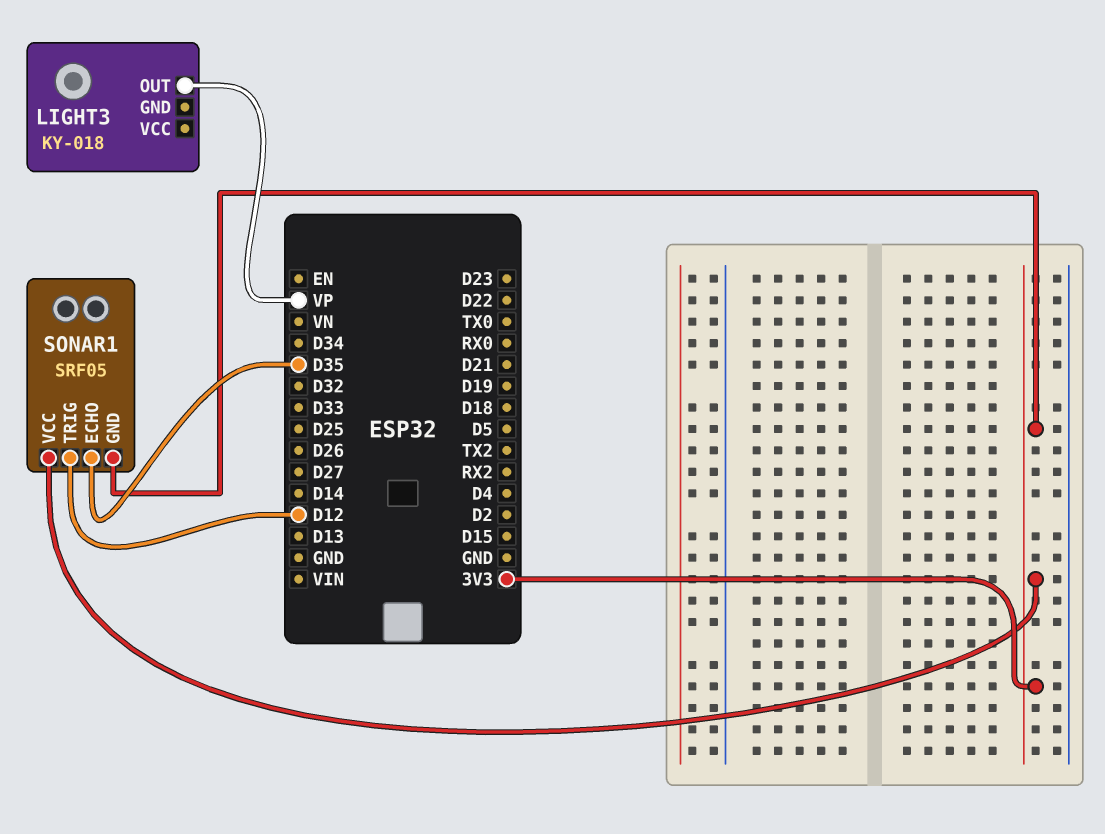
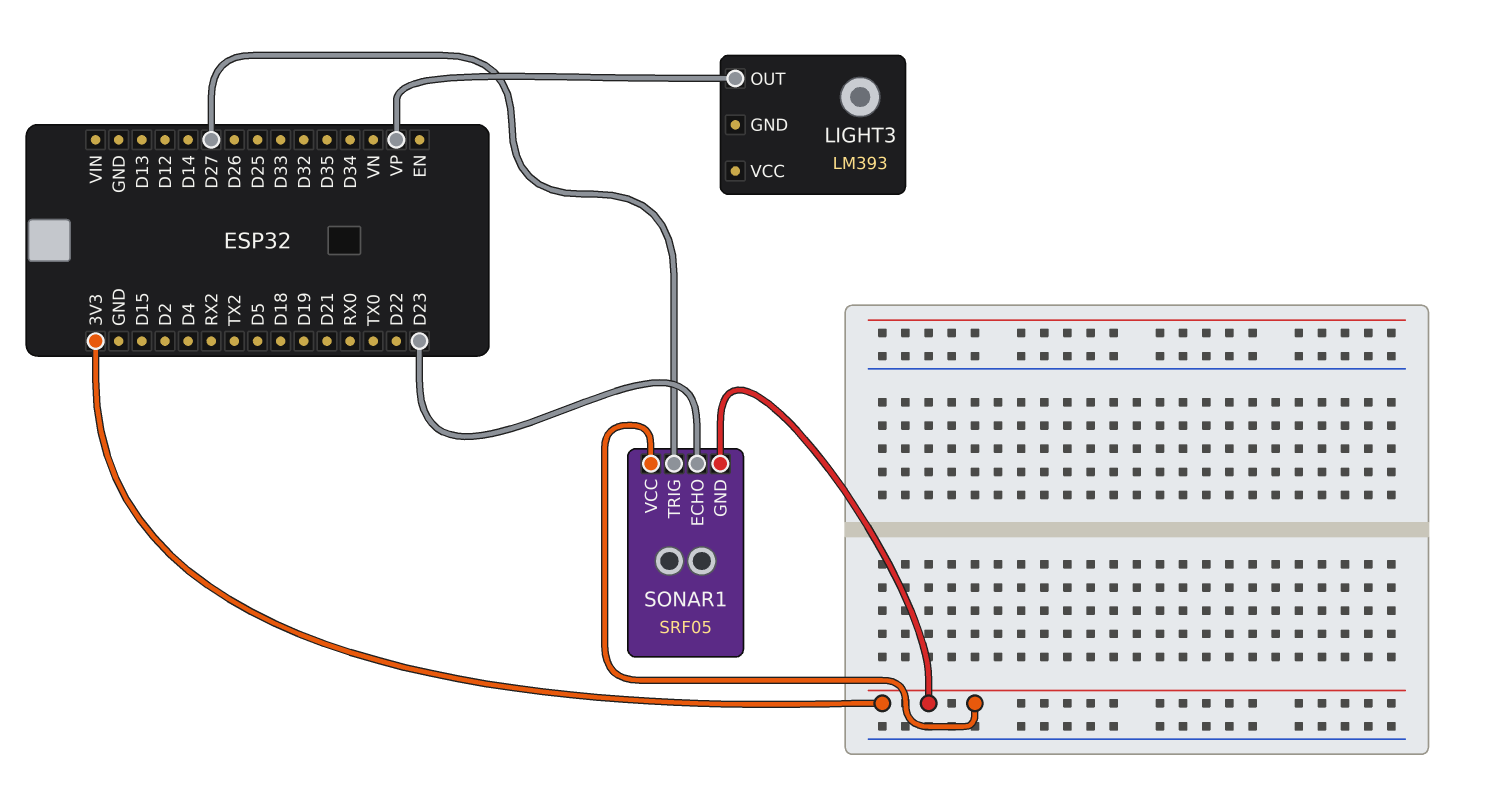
LIGHT3: KY-018 -> LM393
SONAR1 pin ECHO: D35 -> D23
SONAR1 pin TRIG: D12 -> D27

